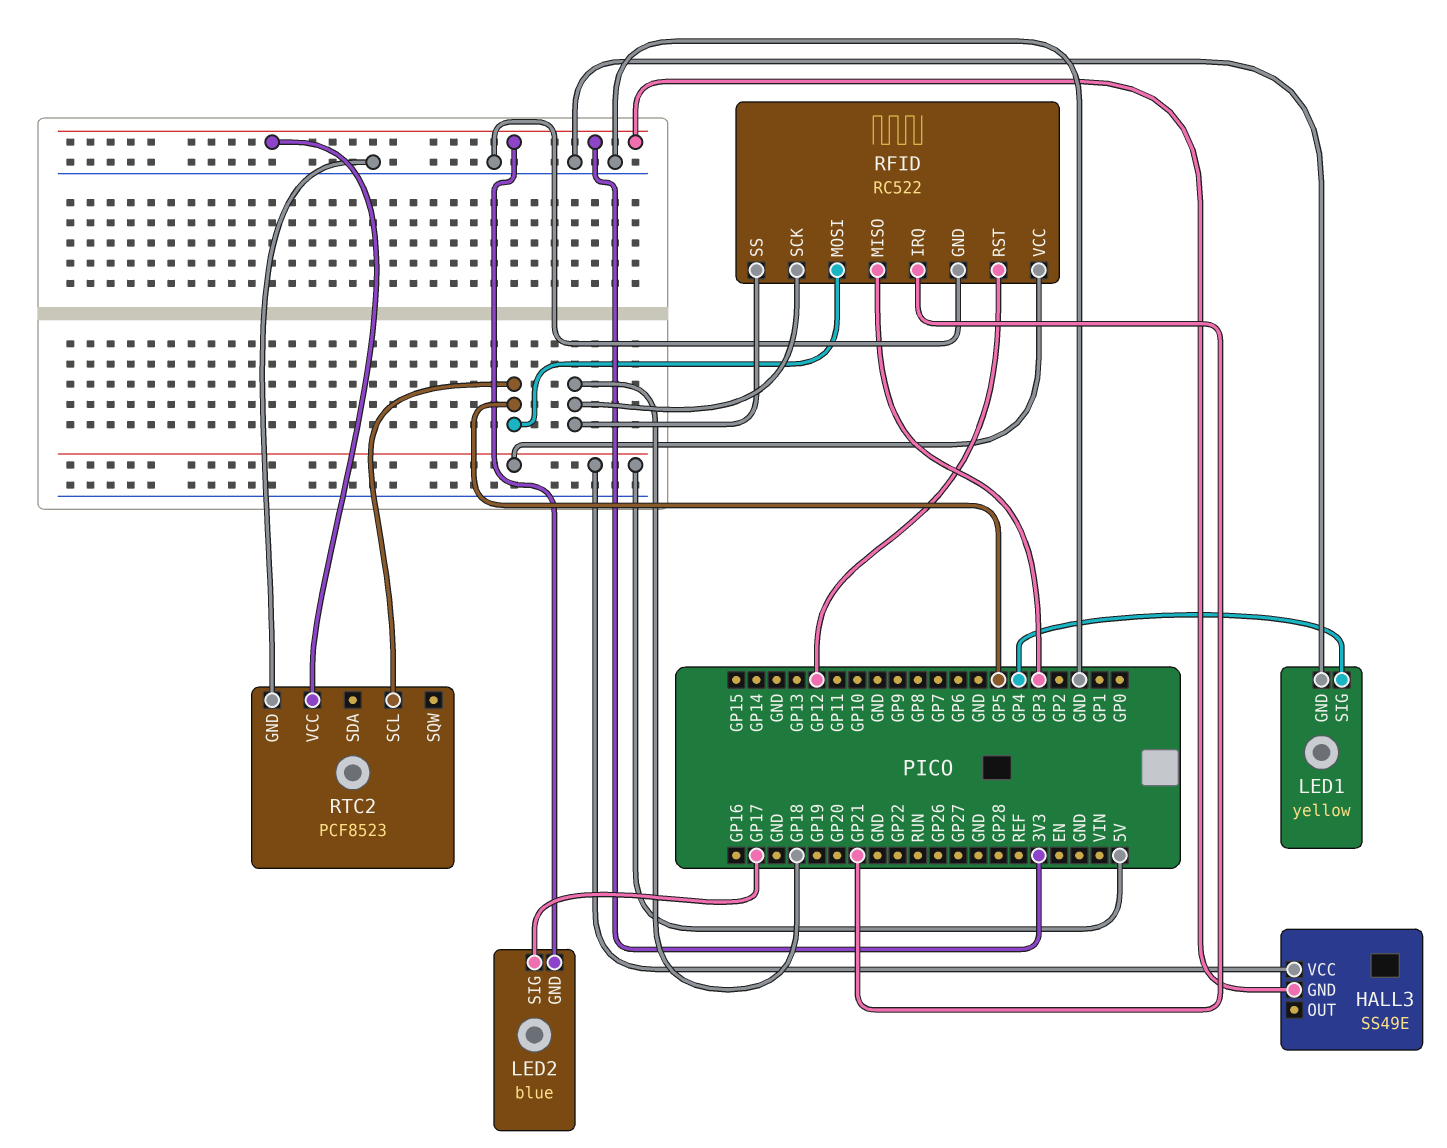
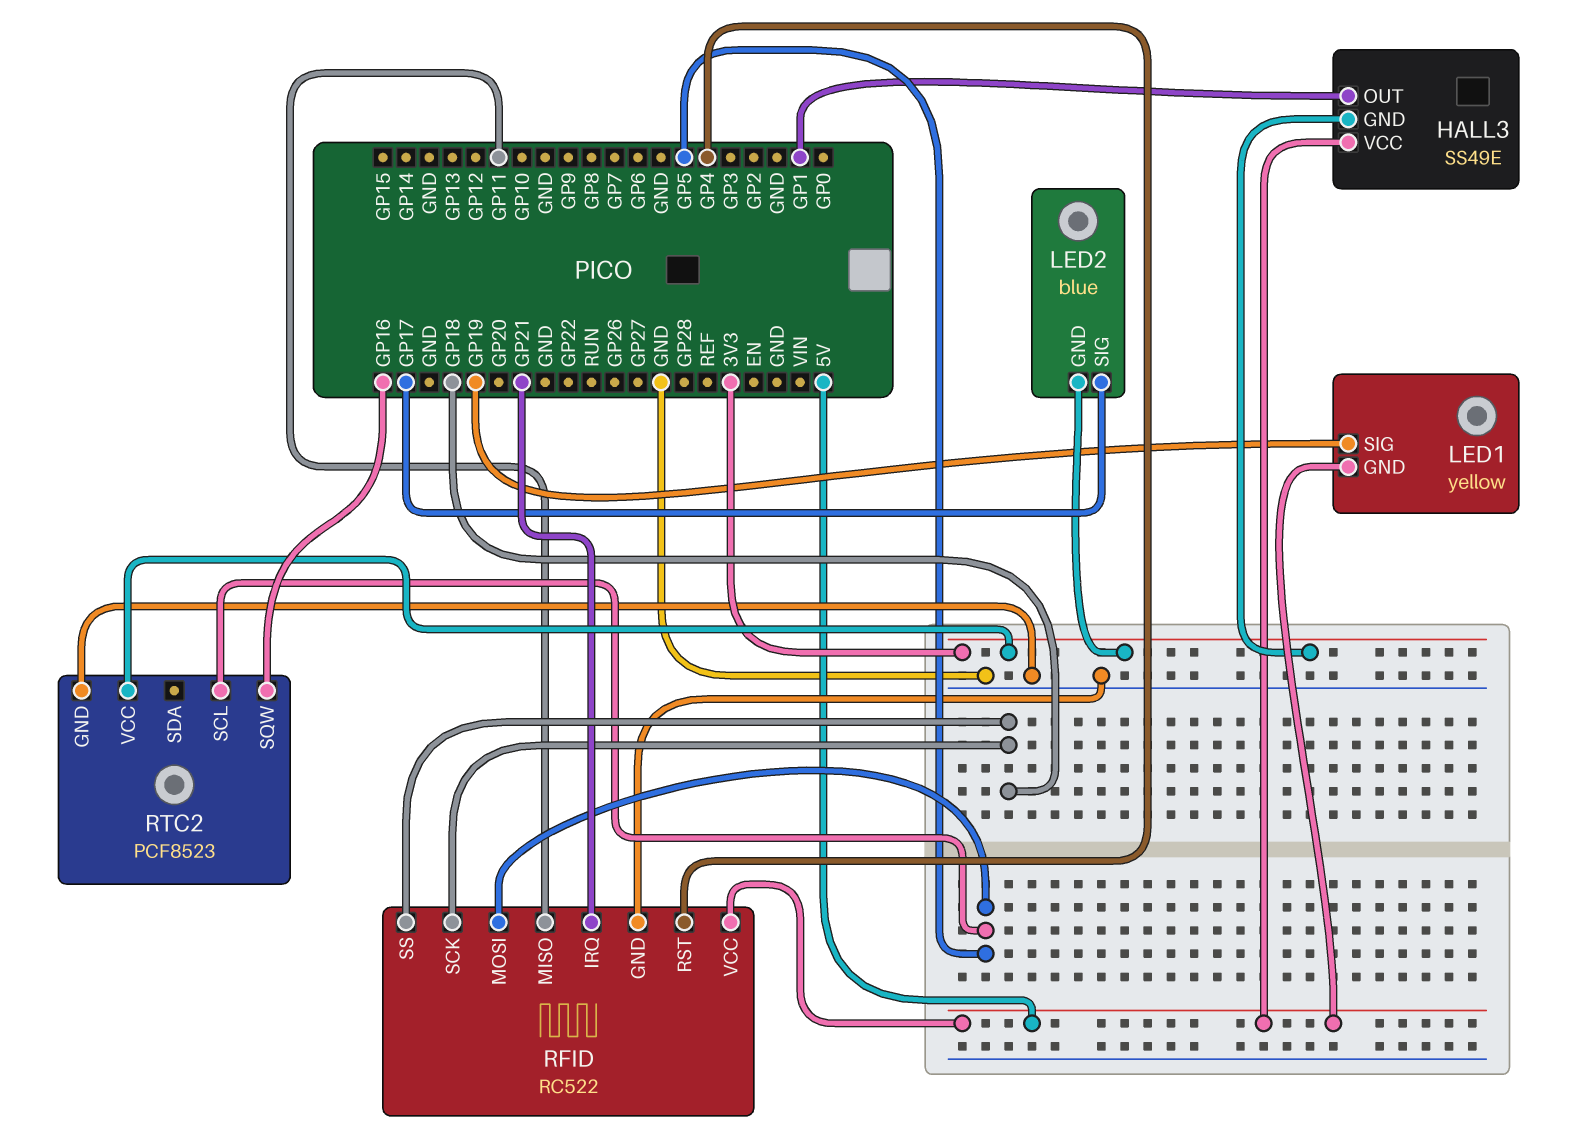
HALL3 pin OUT: none -> GP1
LED1 pin GND: GND -> 5V
LED1 pin SIG: GP4 -> GP19
RFID pin MISO: GP3 -> GP11
RFID pin RST: GP12 -> GP4
RTC2 pin SQW: none -> GP16

